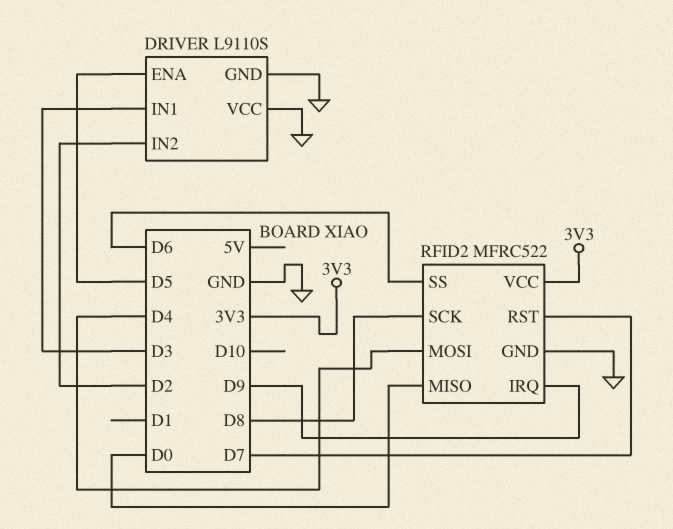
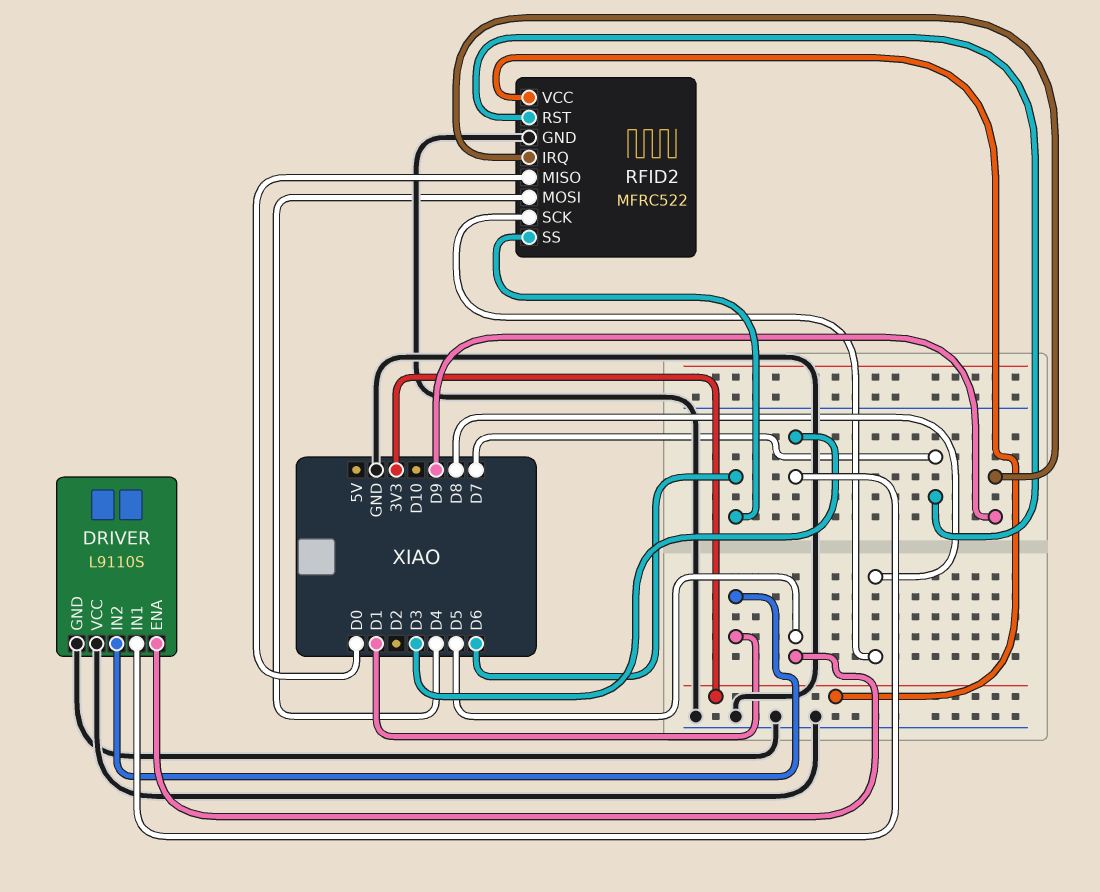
DRIVER pin IN2: D2 -> D1

